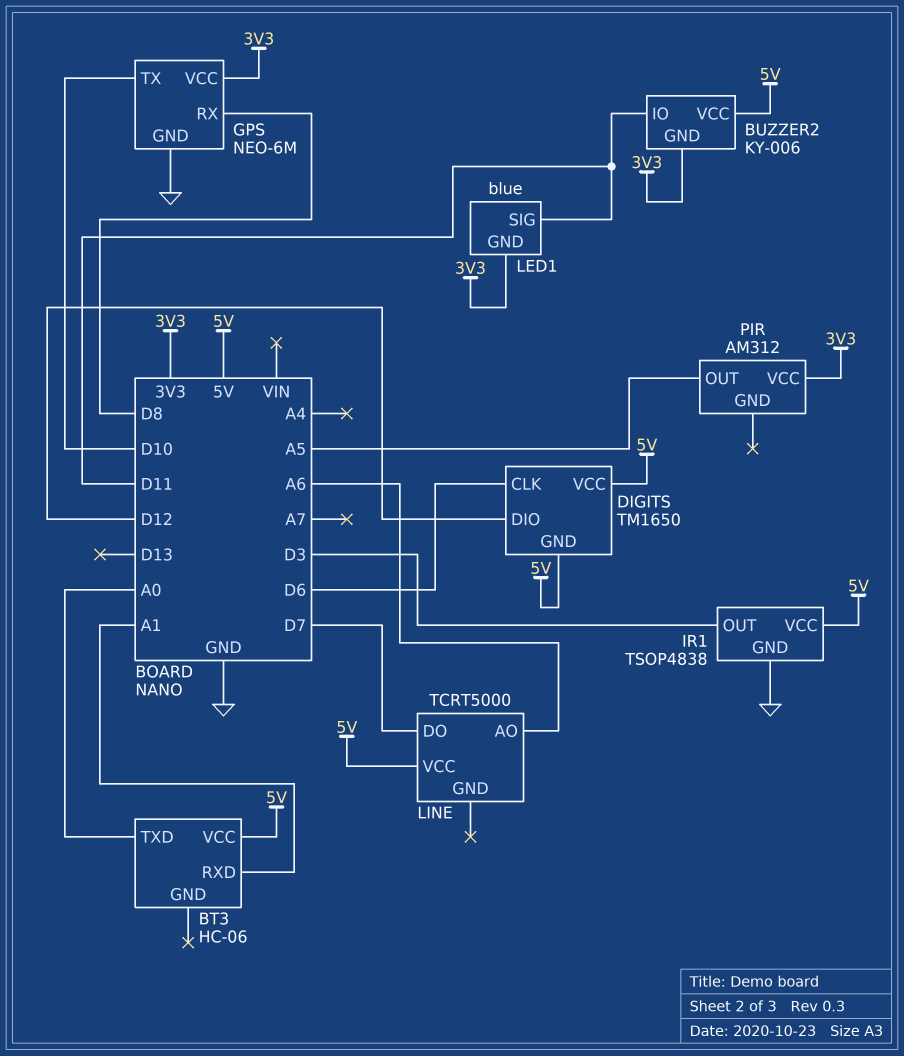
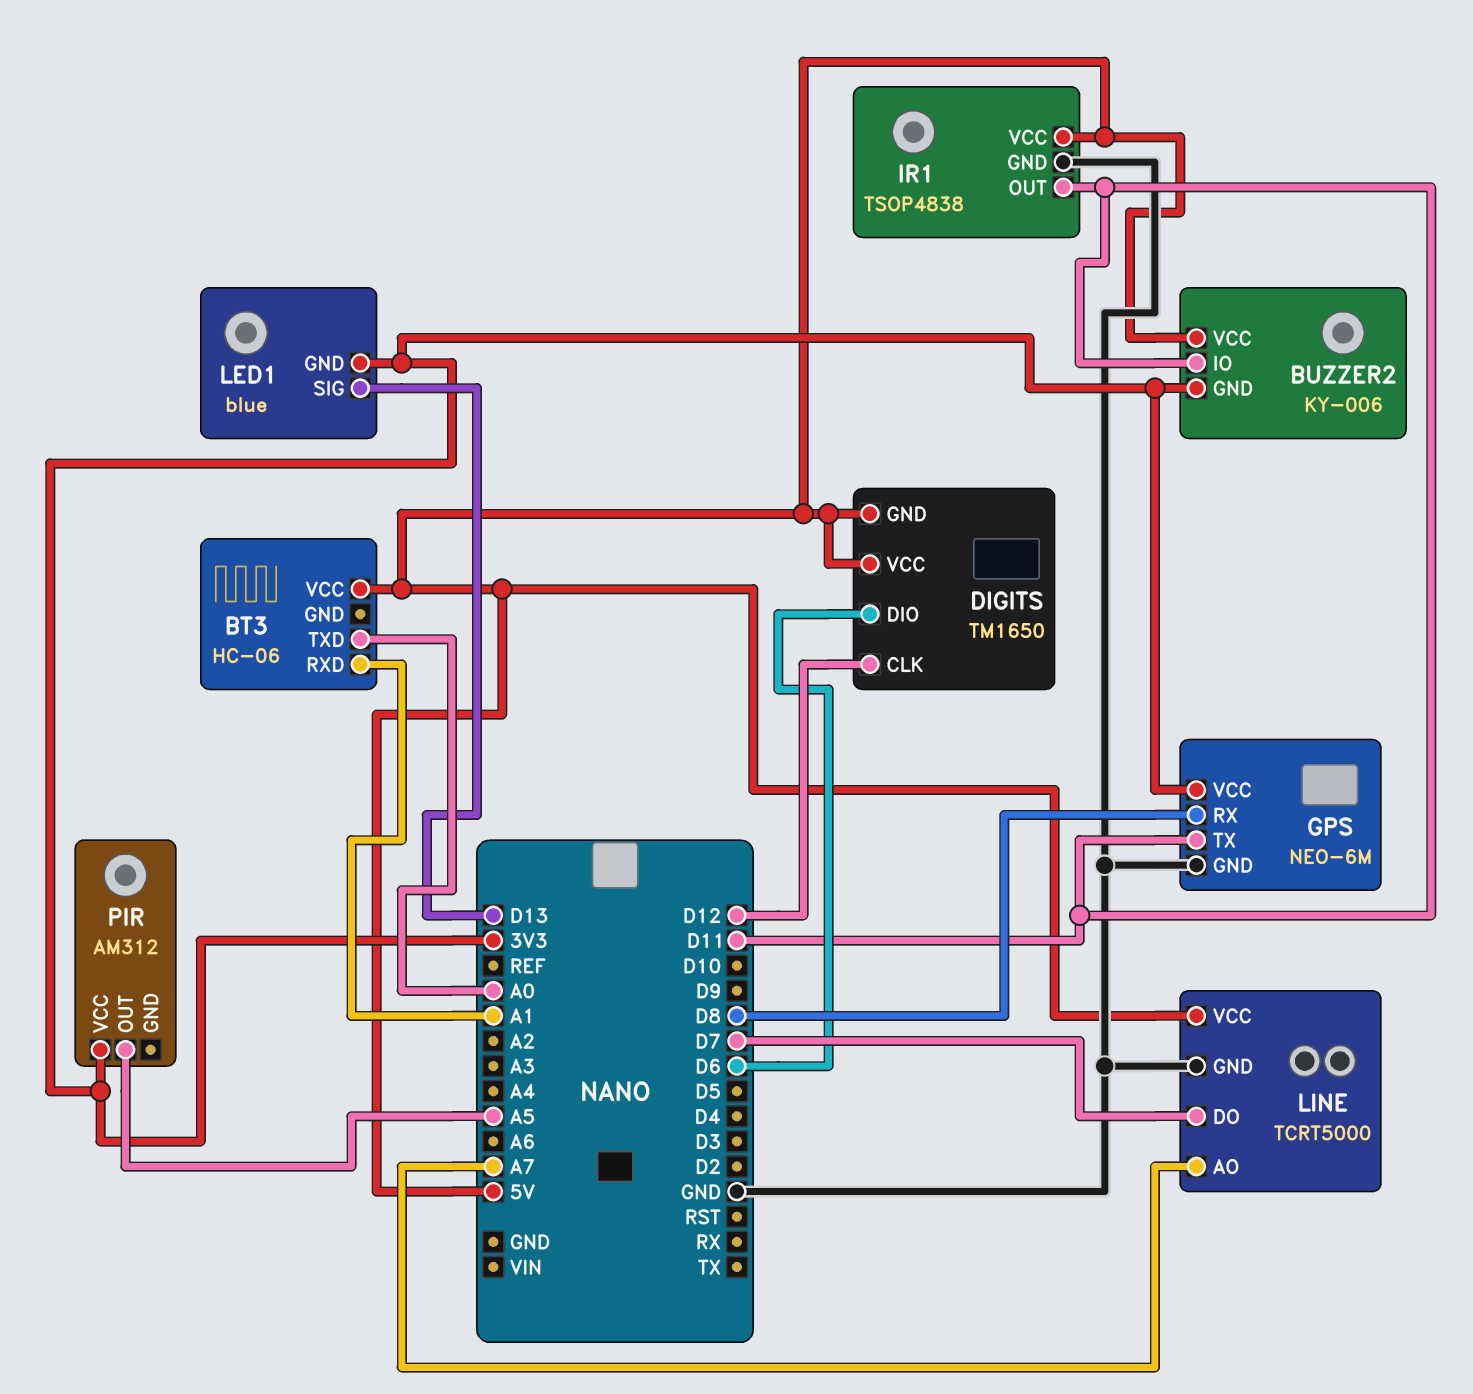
DIGITS pin CLK: D6 -> D12
DIGITS pin DIO: D12 -> D6
GPS pin TX: D10 -> D11
IR1 pin OUT: D3 -> D11
LED1 pin SIG: D11 -> D13
LINE pin AO: A6 -> A7
LINE pin GND: none -> GND

